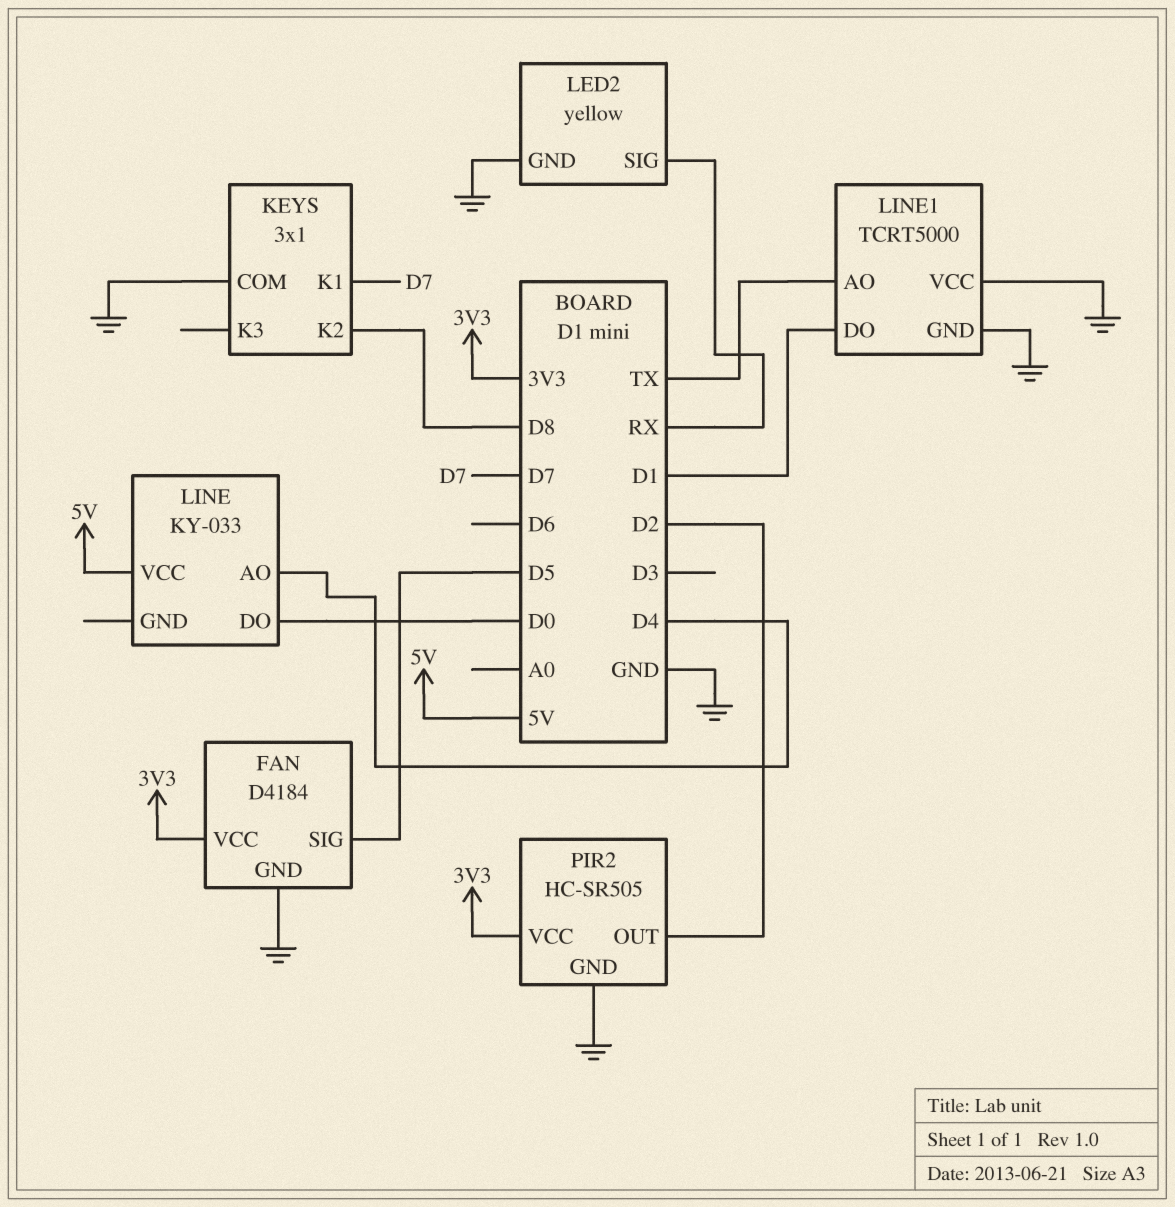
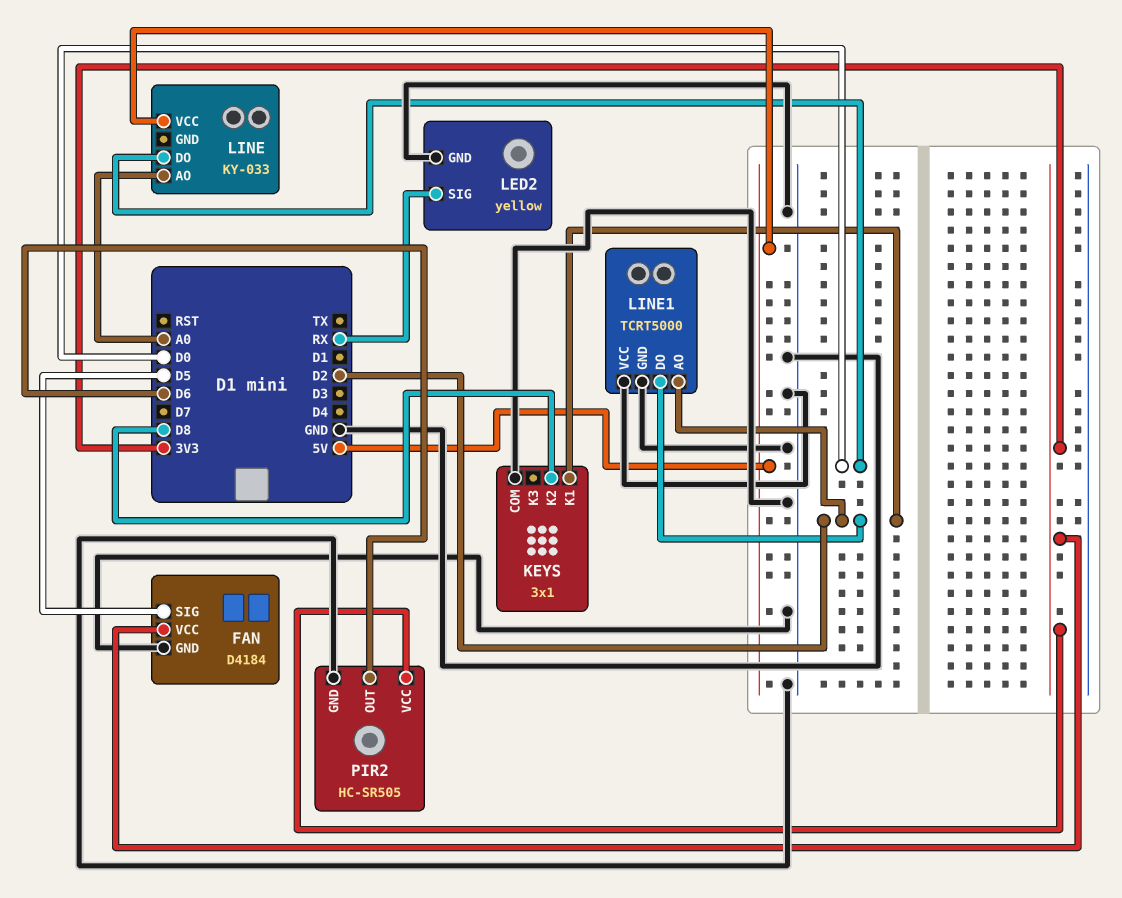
KEYS pin K1: D7 -> D2
LINE pin AO: D4 -> A0
LINE1 pin AO: TX -> D2
LINE1 pin DO: D1 -> D2
PIR2 pin OUT: D2 -> D6

